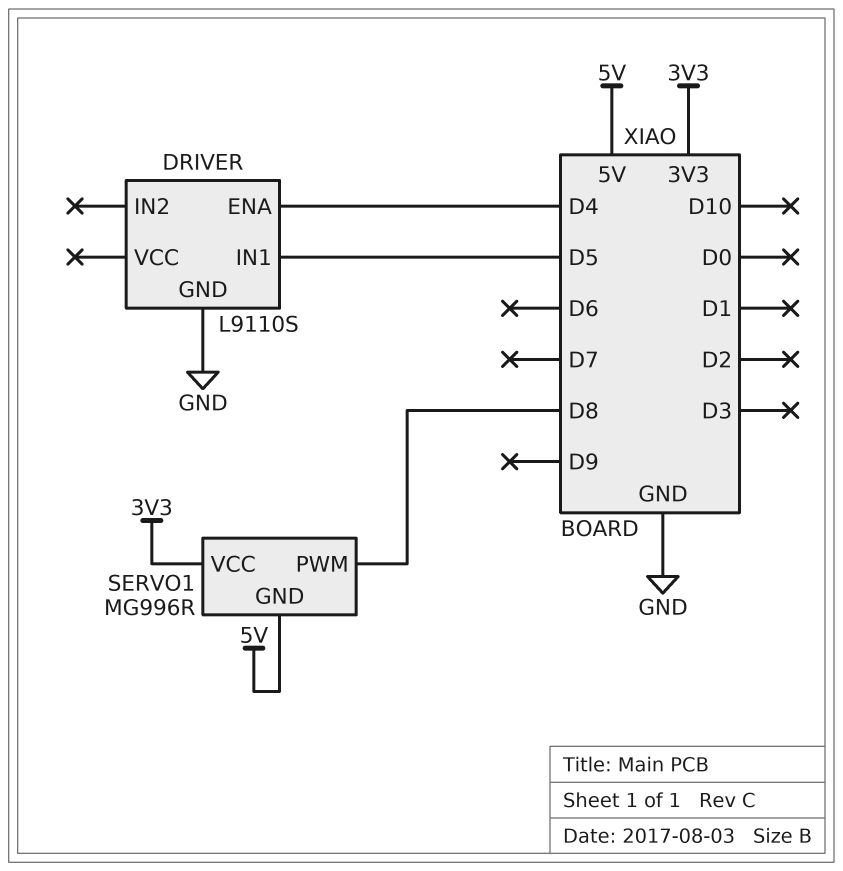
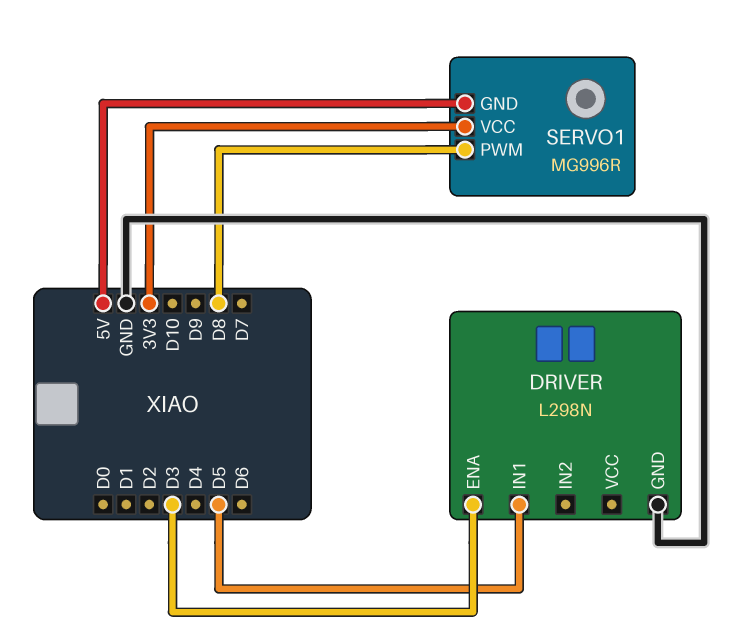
DRIVER: L9110S -> L298N
DRIVER pin ENA: D4 -> D3

